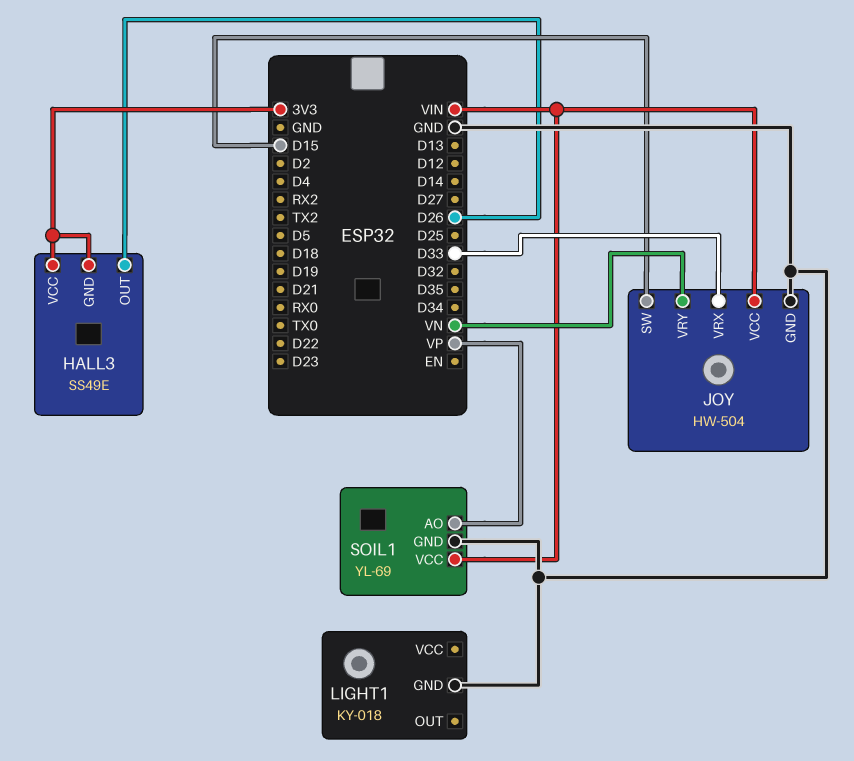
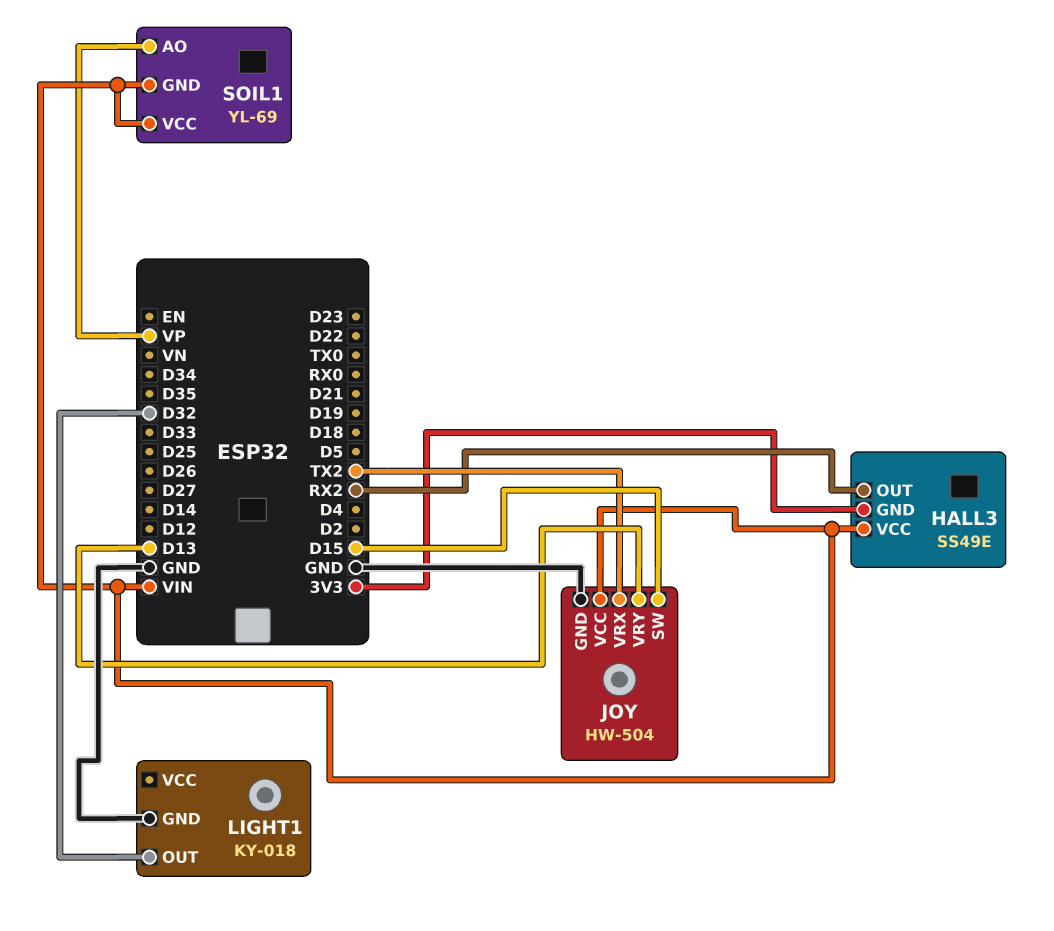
HALL3 pin OUT: D26 -> RX2
HALL3 pin VCC: 3V3 -> VIN
JOY pin VRX: D33 -> TX2
JOY pin VRY: VN -> D13
LIGHT1 pin OUT: none -> D32
SOIL1 pin GND: GND -> VIN

